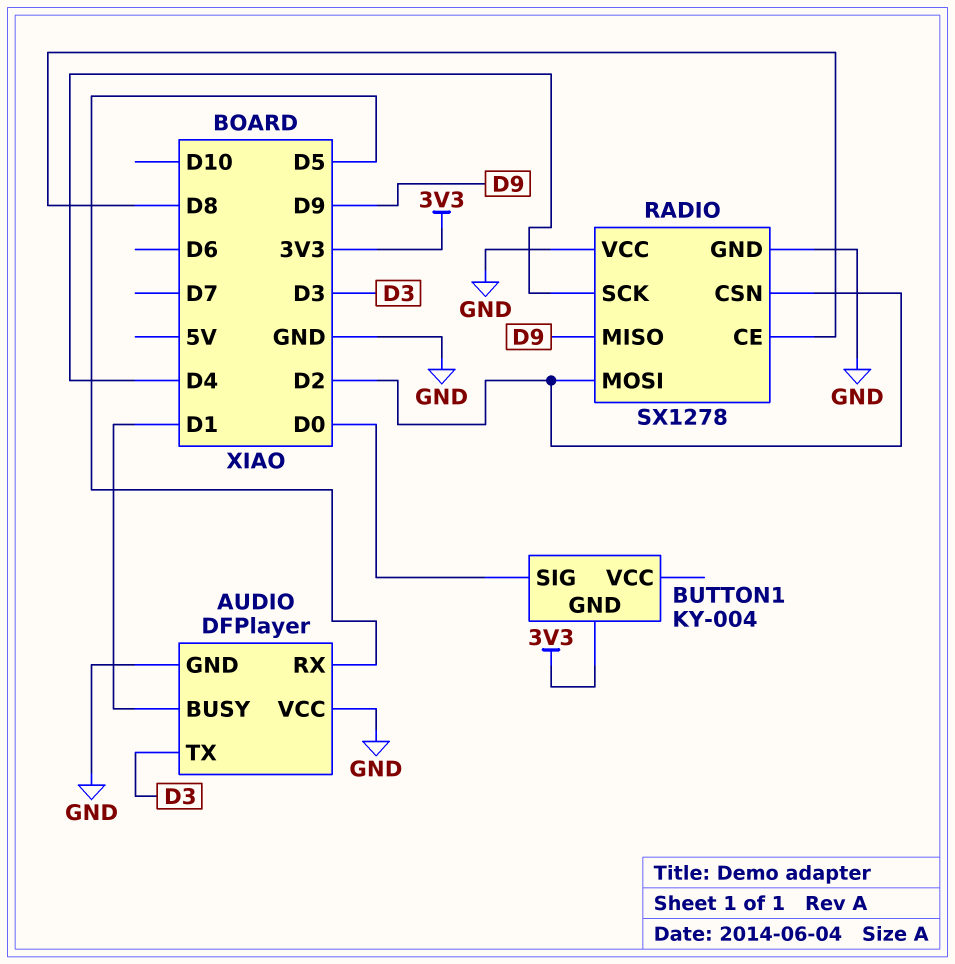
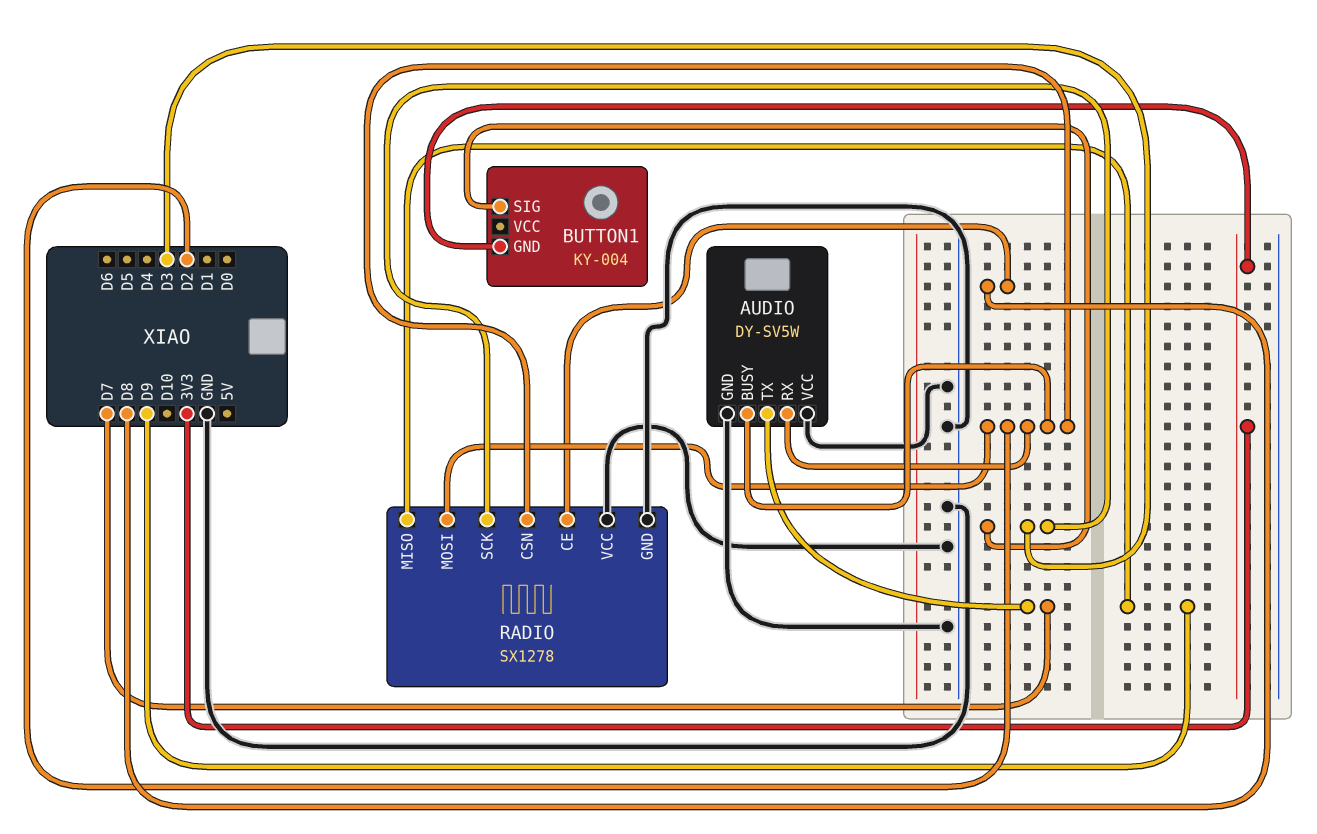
AUDIO: DFPlayer -> DY-SV5W
AUDIO pin BUSY: D1 -> D2
AUDIO pin RX: D5 -> D2
AUDIO pin TX: D3 -> D7
BUTTON1 pin SIG: D0 -> D3
RADIO pin SCK: D4 -> D3

